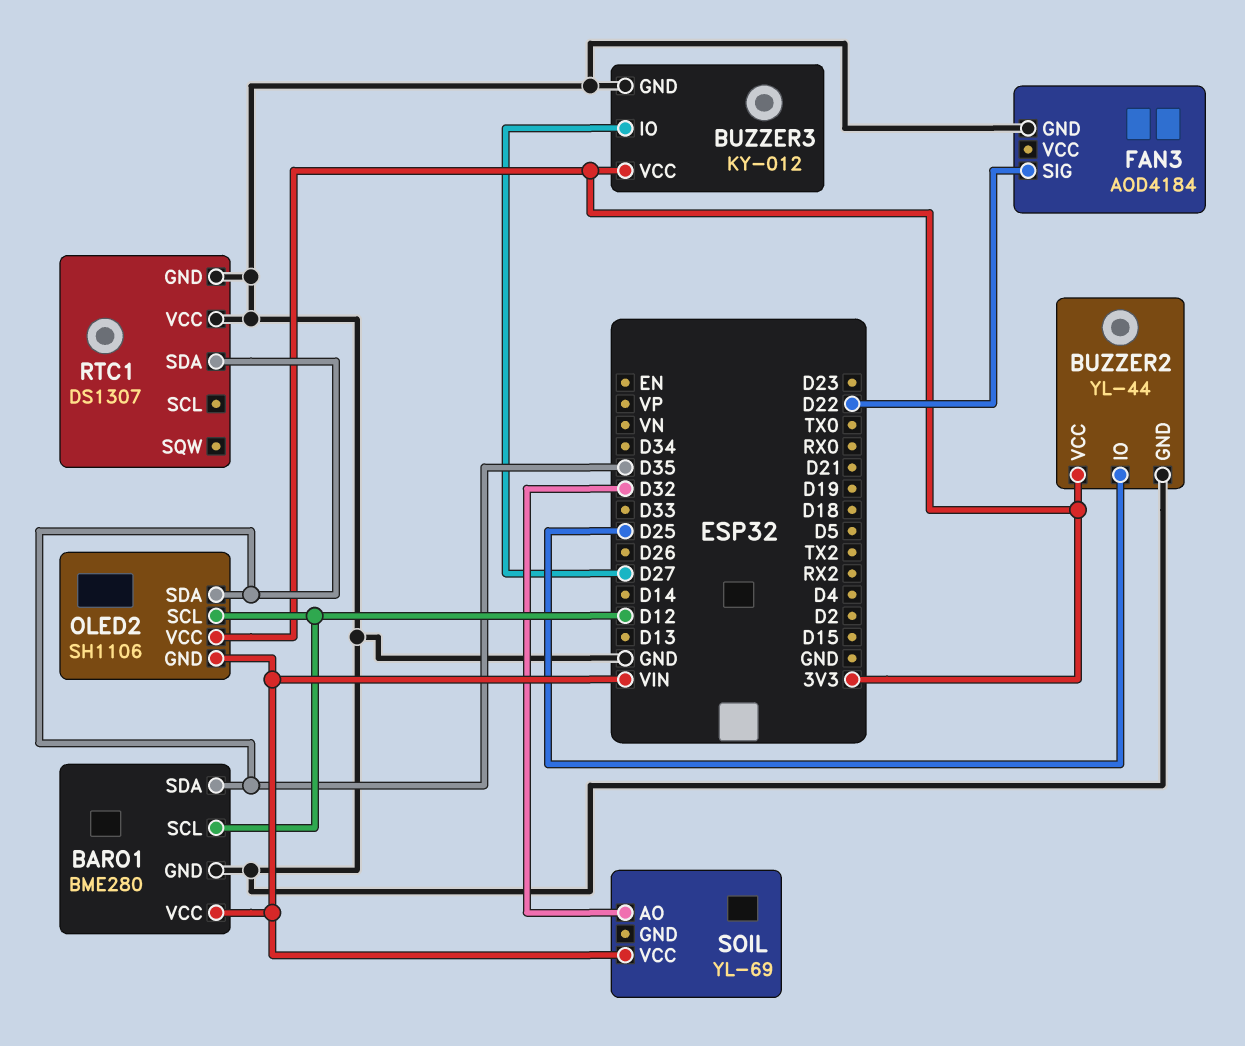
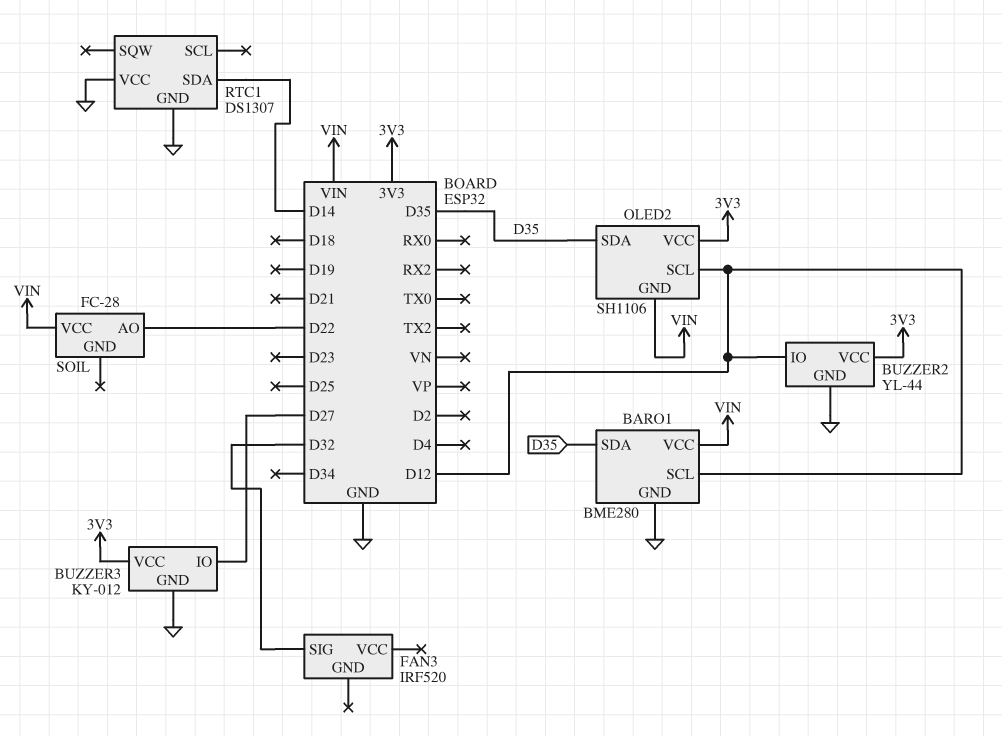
BUZZER2 pin IO: D25 -> D12
FAN3: AOD4184 -> IRF520
FAN3 pin GND: GND -> none
FAN3 pin SIG: D22 -> D32
RTC1 pin SDA: D35 -> D14
SOIL: YL-69 -> FC-28
SOIL pin AO: D32 -> D22

